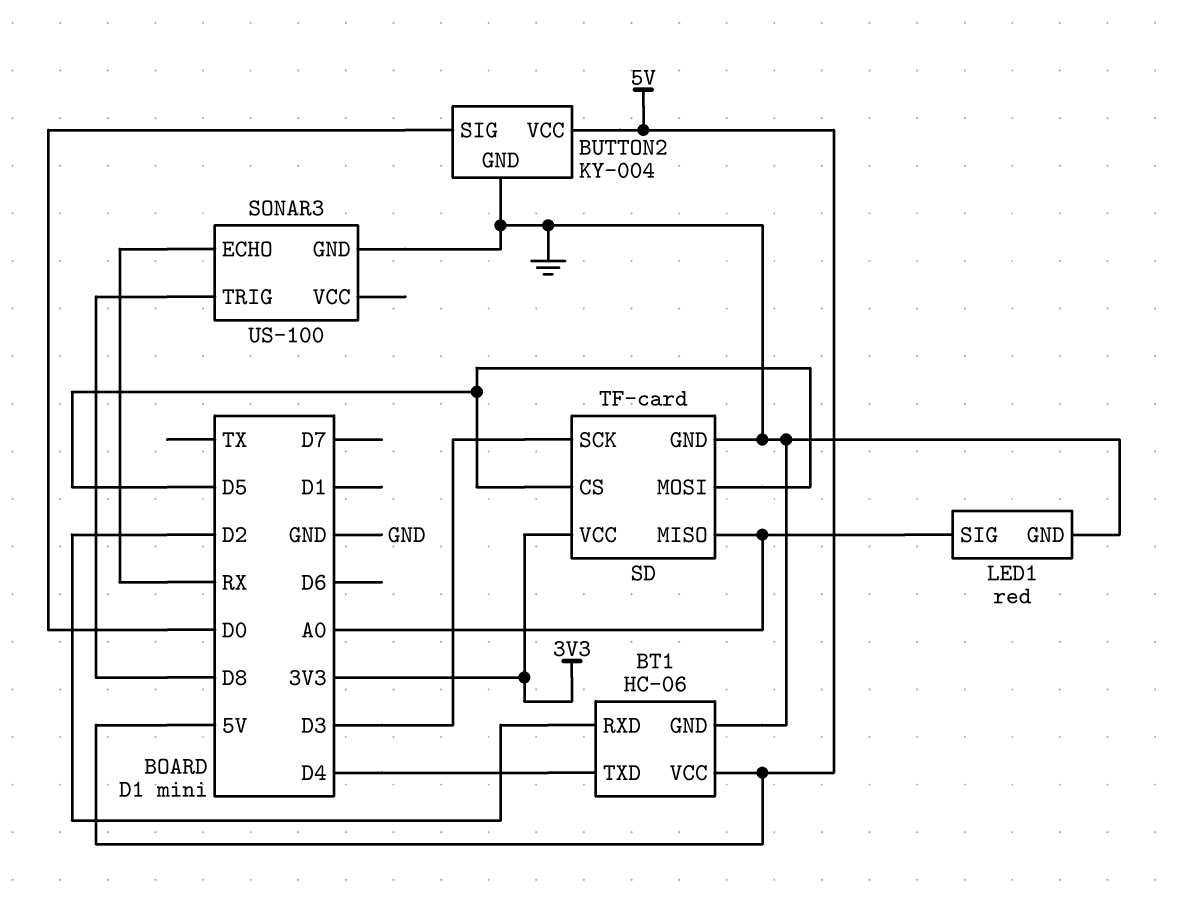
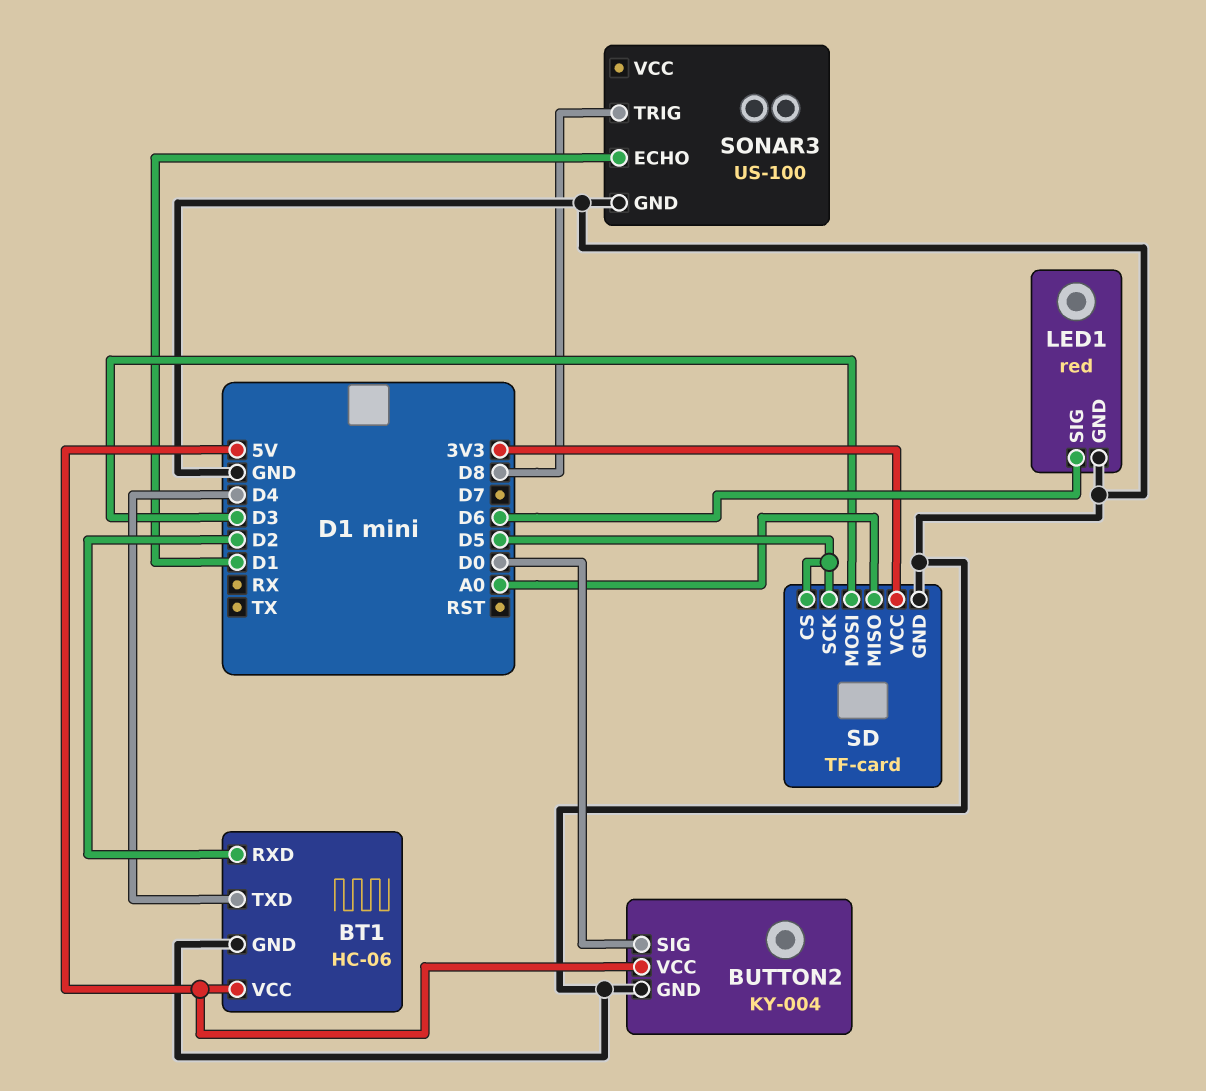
LED1 pin SIG: A0 -> D6
SD pin MOSI: D5 -> D3
SD pin SCK: D3 -> D5
SONAR3 pin ECHO: RX -> D1

